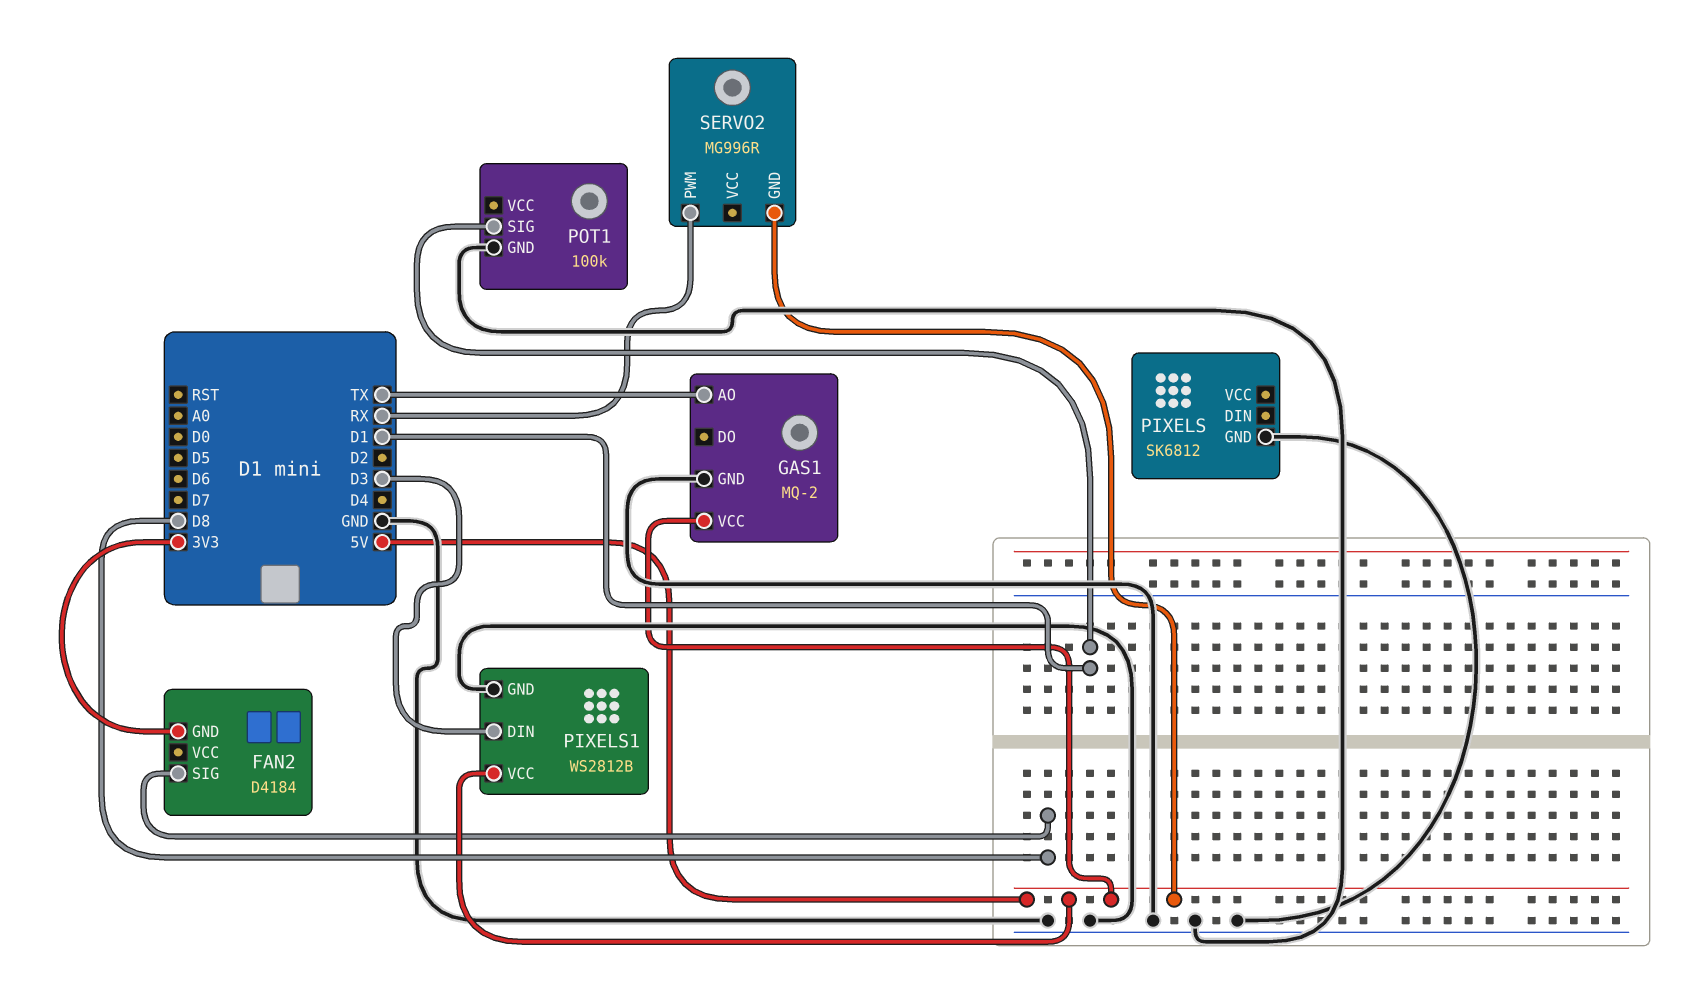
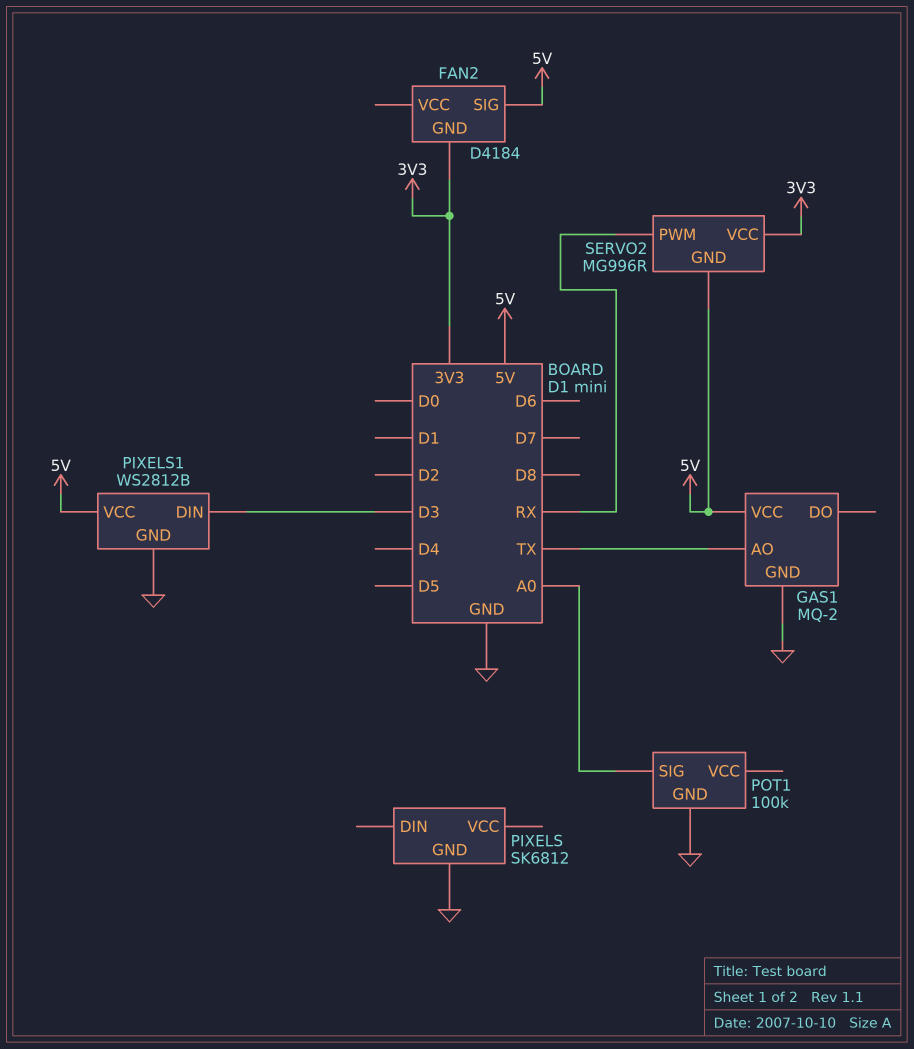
FAN2 pin SIG: D8 -> 5V
POT1 pin SIG: D1 -> A0
SERVO2 pin VCC: none -> 3V3

